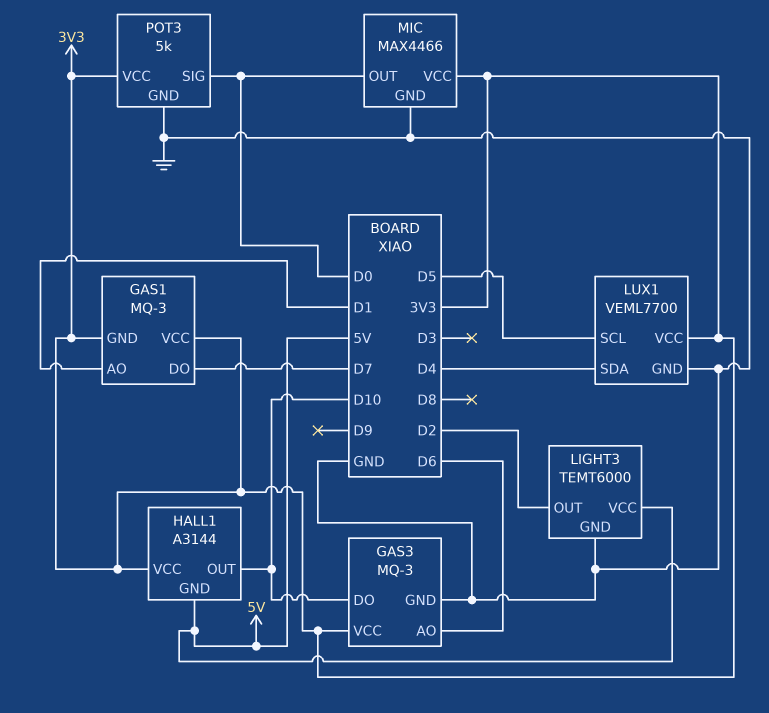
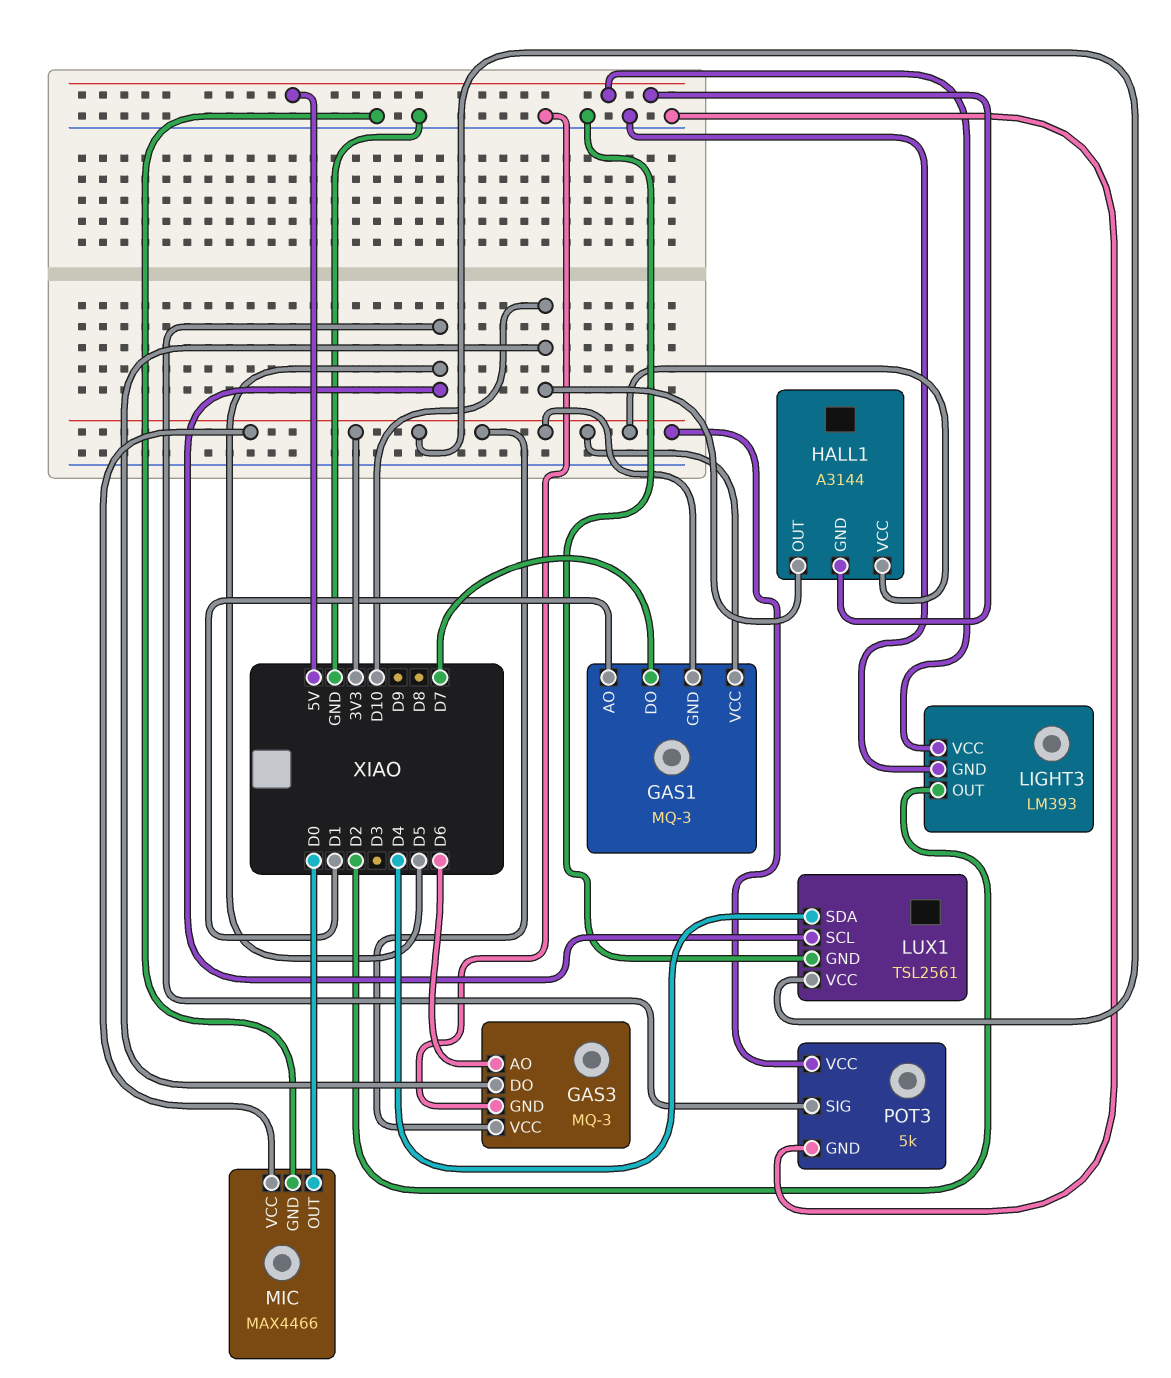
LIGHT3: TEMT6000 -> LM393
LUX1: VEML7700 -> TSL2561
POT3 pin SIG: D0 -> D5

